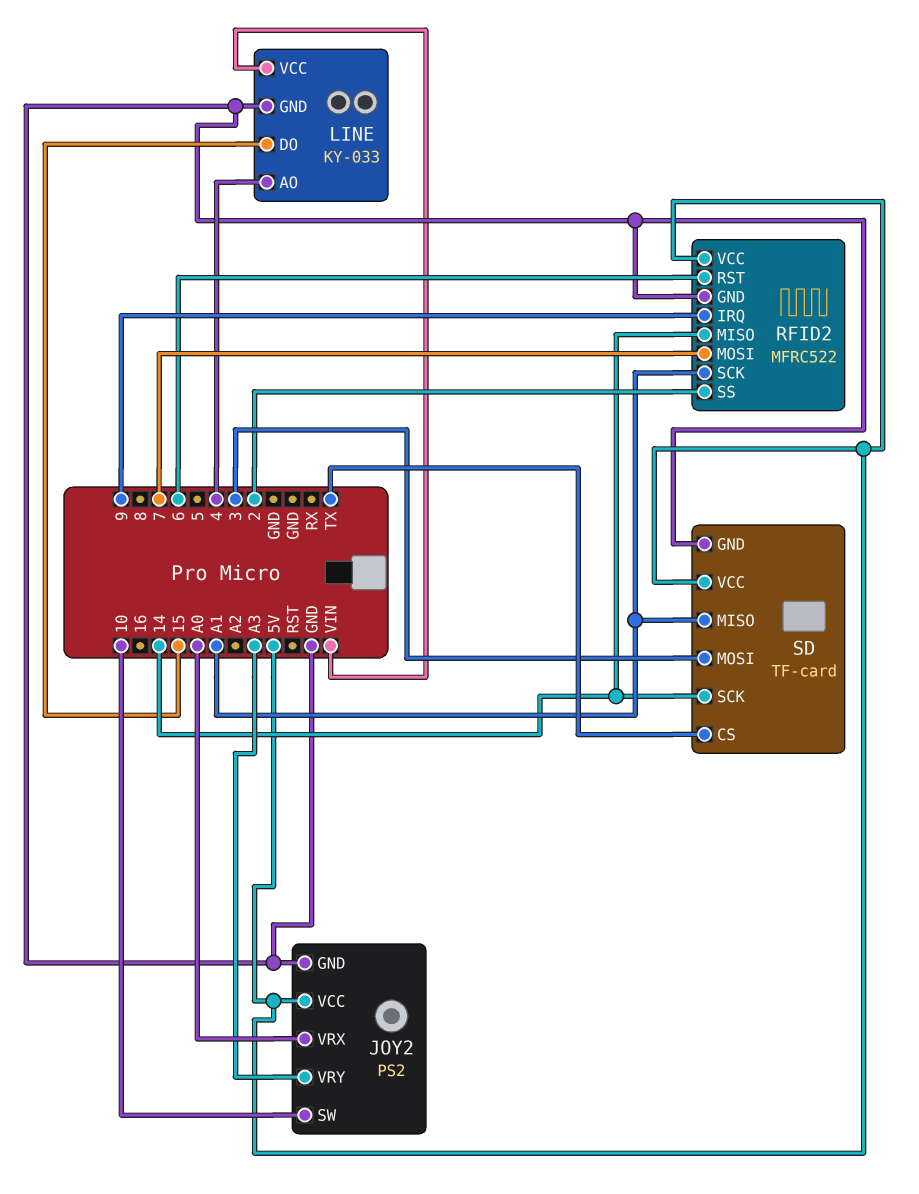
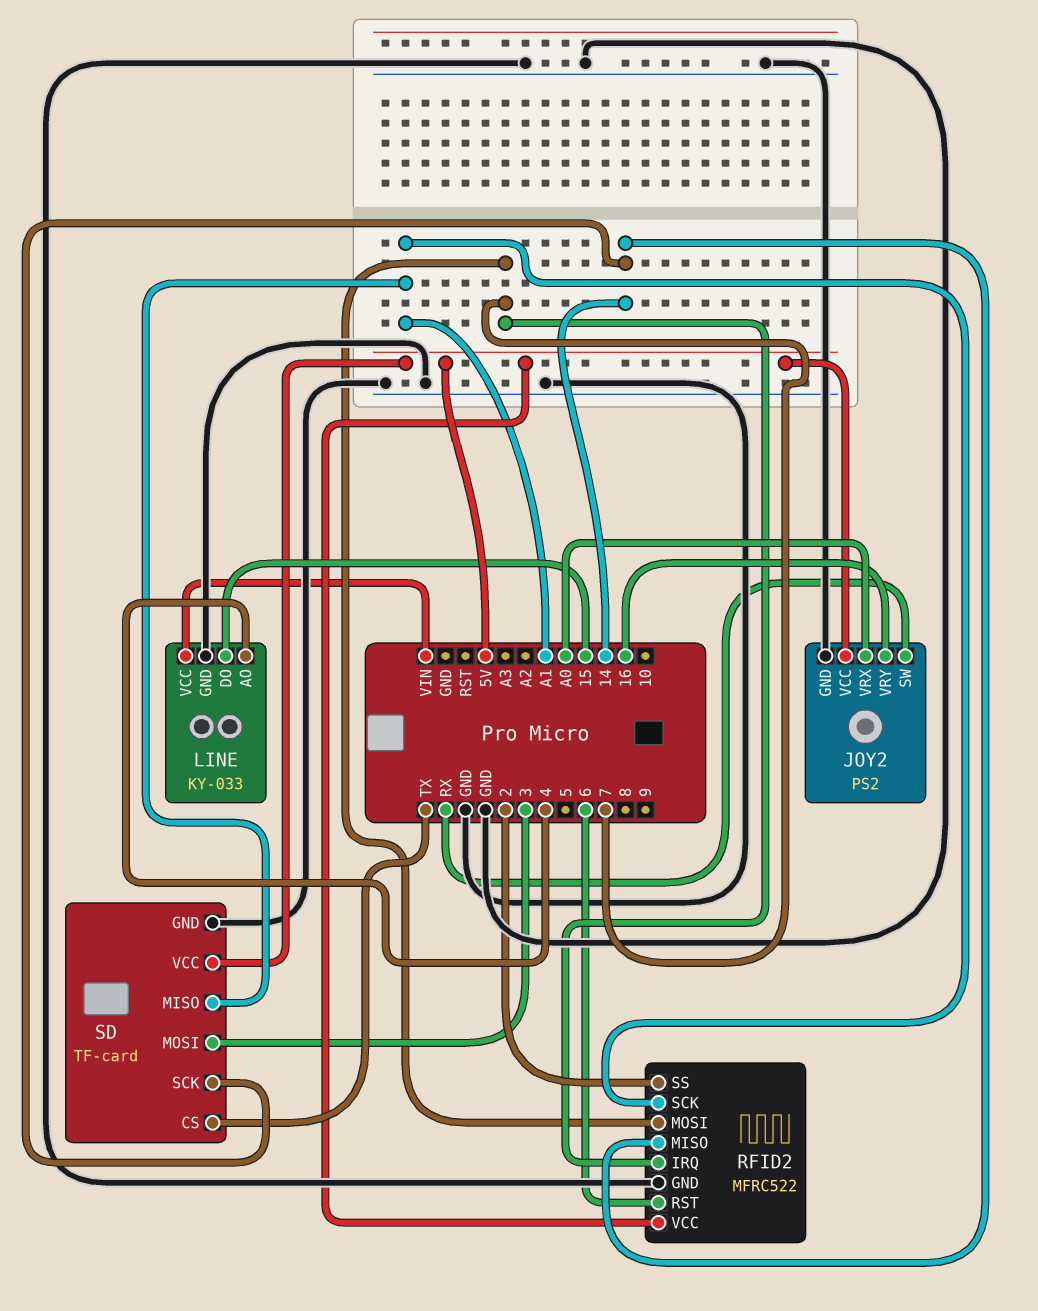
JOY2 pin SW: 10 -> RX
JOY2 pin VRY: A3 -> 16
RFID2 pin IRQ: 9 -> 7

